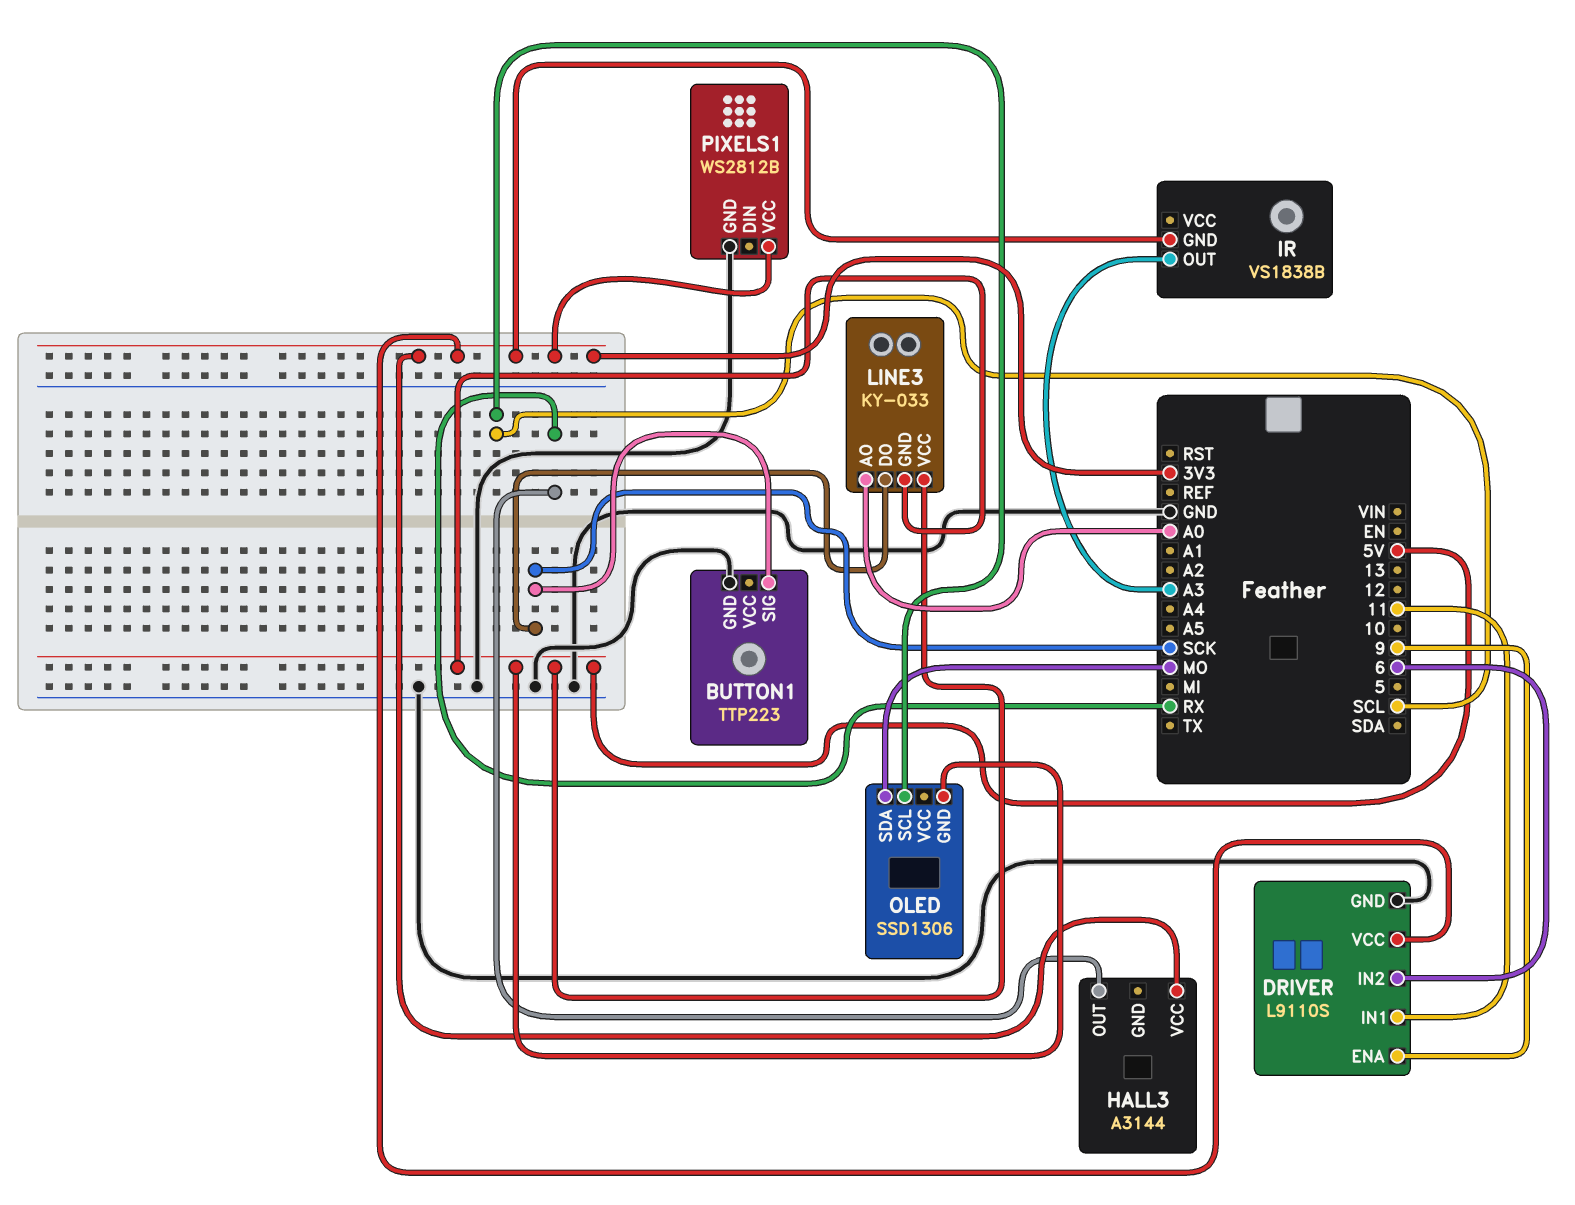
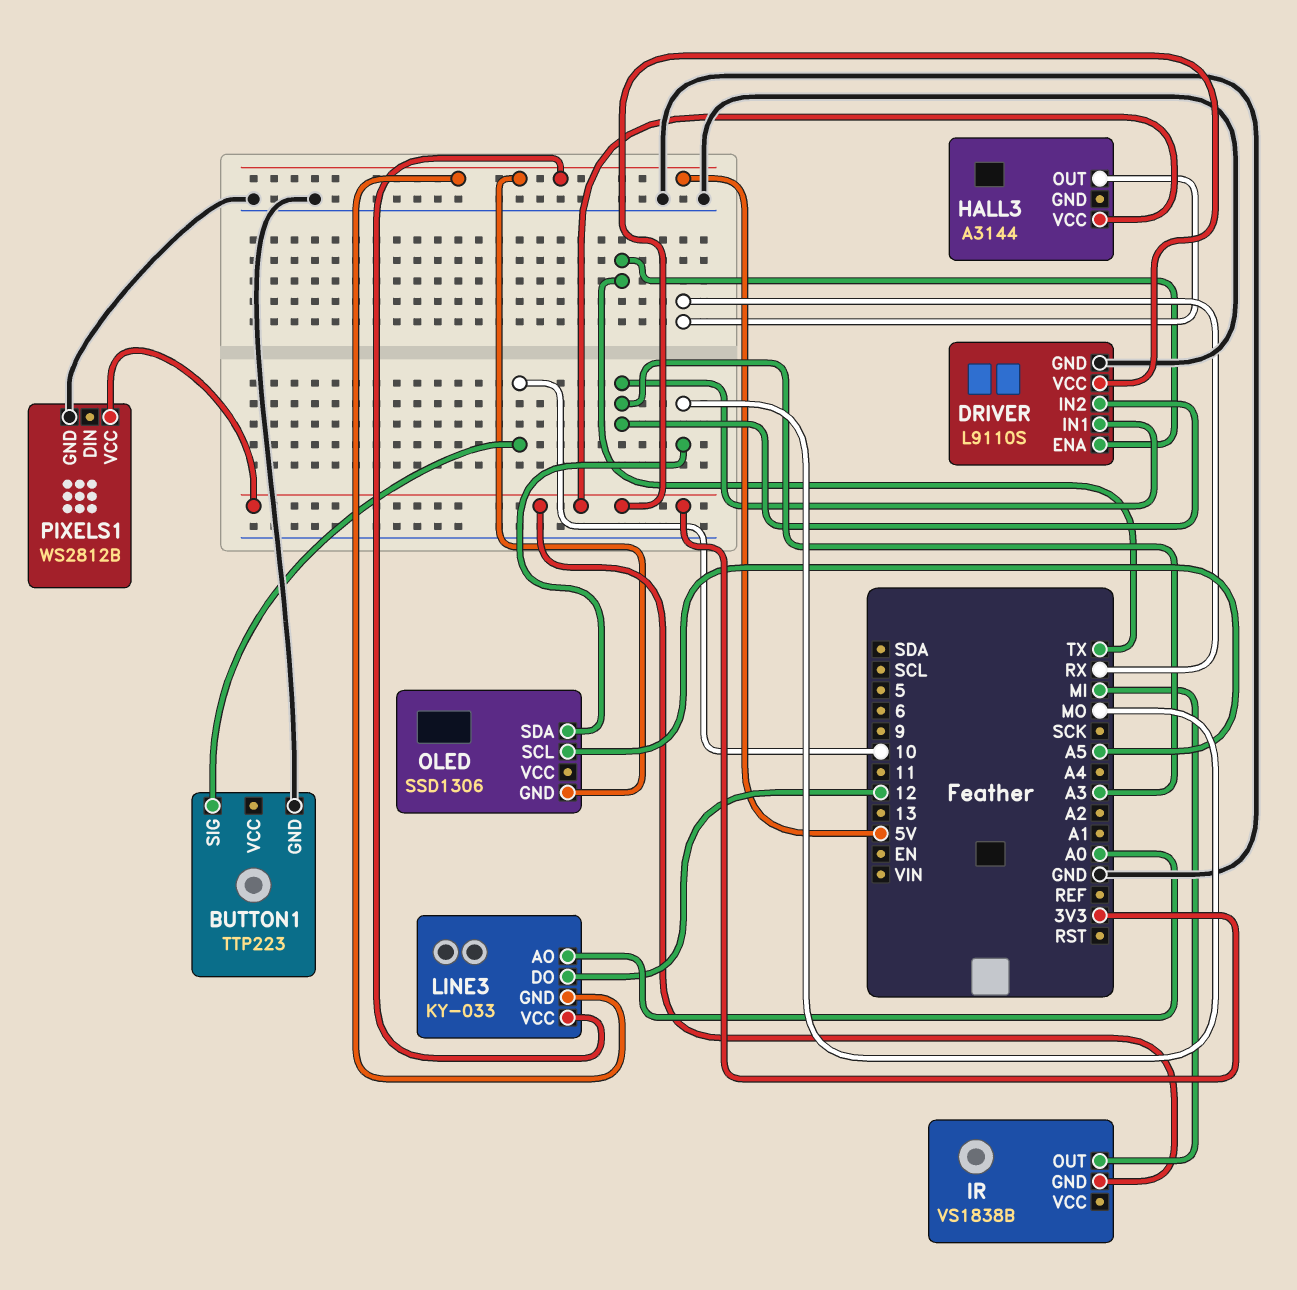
BUTTON1 pin SIG: SCK -> 10
DRIVER pin ENA: 9 -> TX
DRIVER pin IN1: 11 -> A3
DRIVER pin IN2: 6 -> A3
IR pin OUT: A3 -> MI
LINE3 pin DO: SCK -> 12
OLED pin SCL: SCL -> A5

